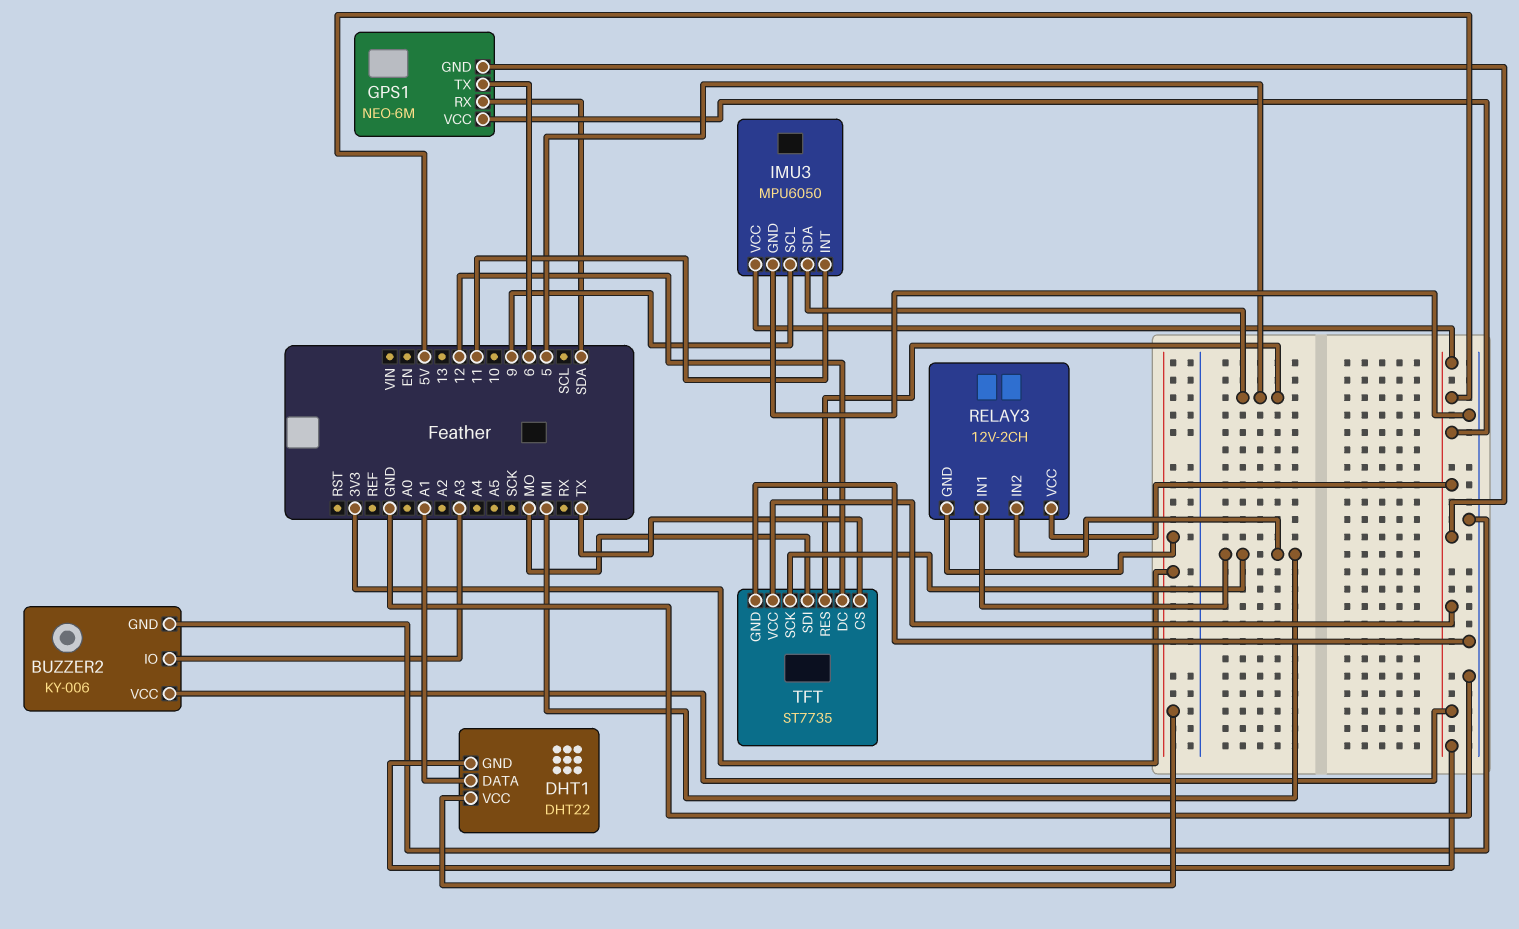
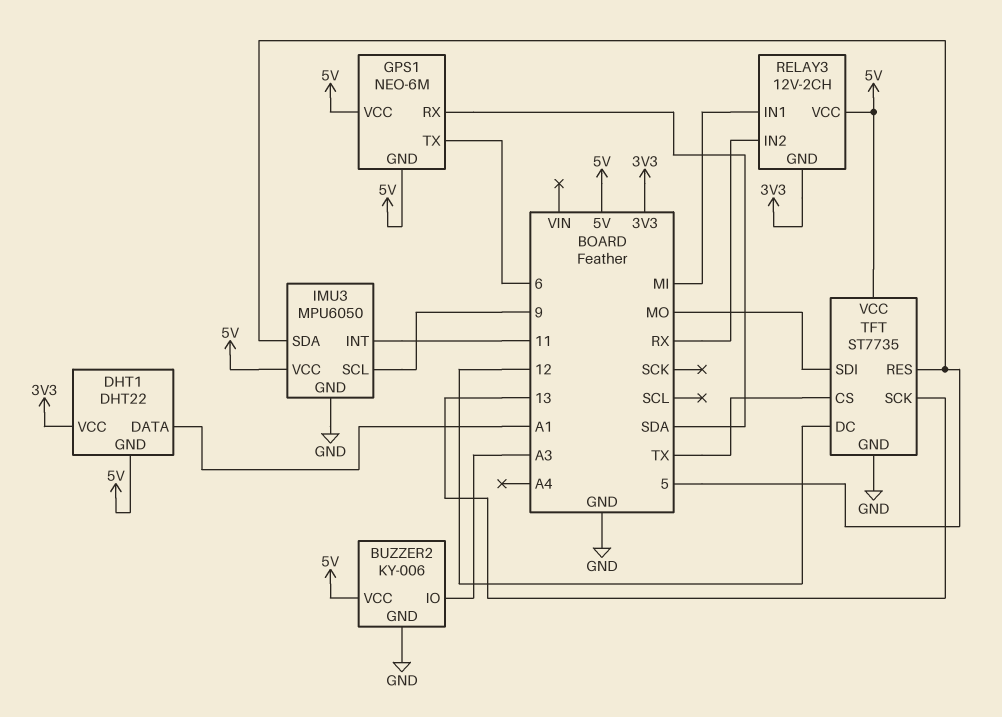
RELAY3 pin IN2: MI -> RX
TFT pin SCK: MI -> 13

